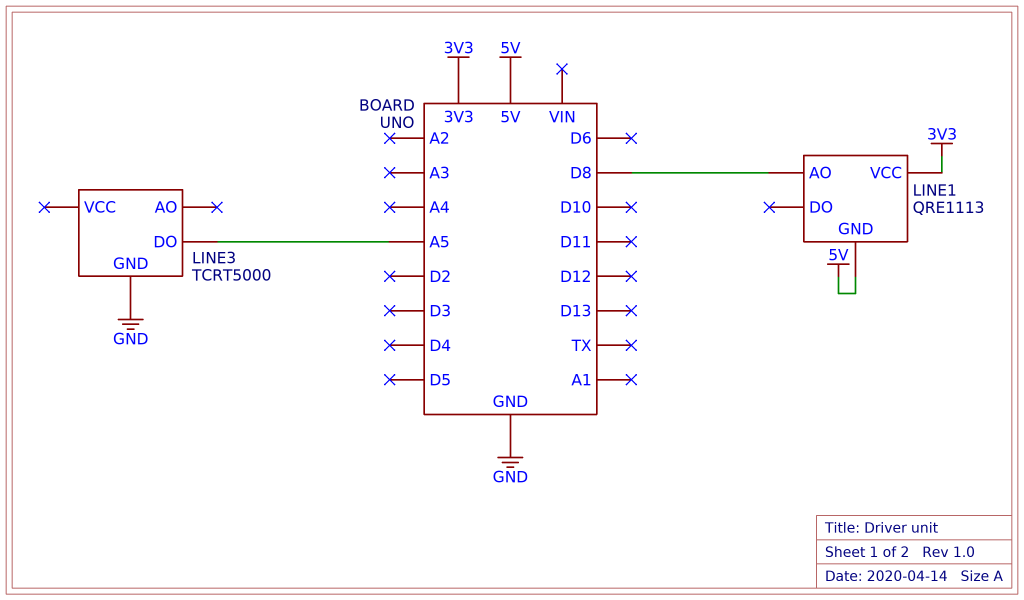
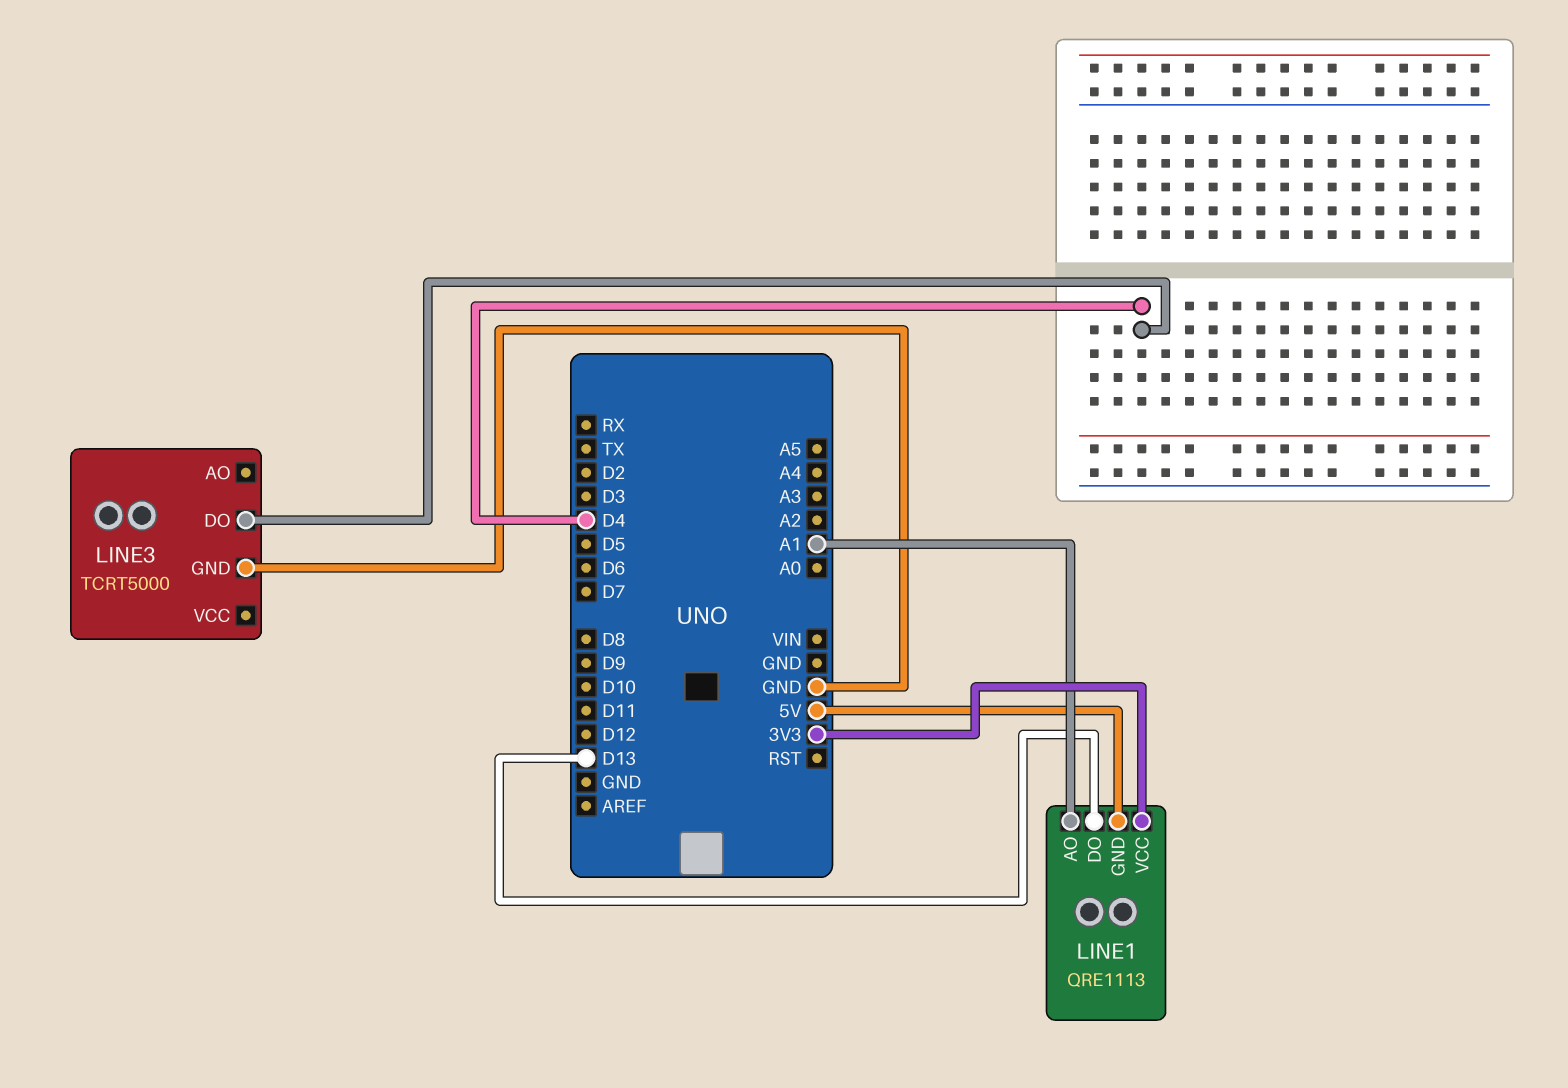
LINE1 pin AO: D8 -> A1
LINE1 pin DO: none -> D13
LINE3 pin DO: A5 -> D4

